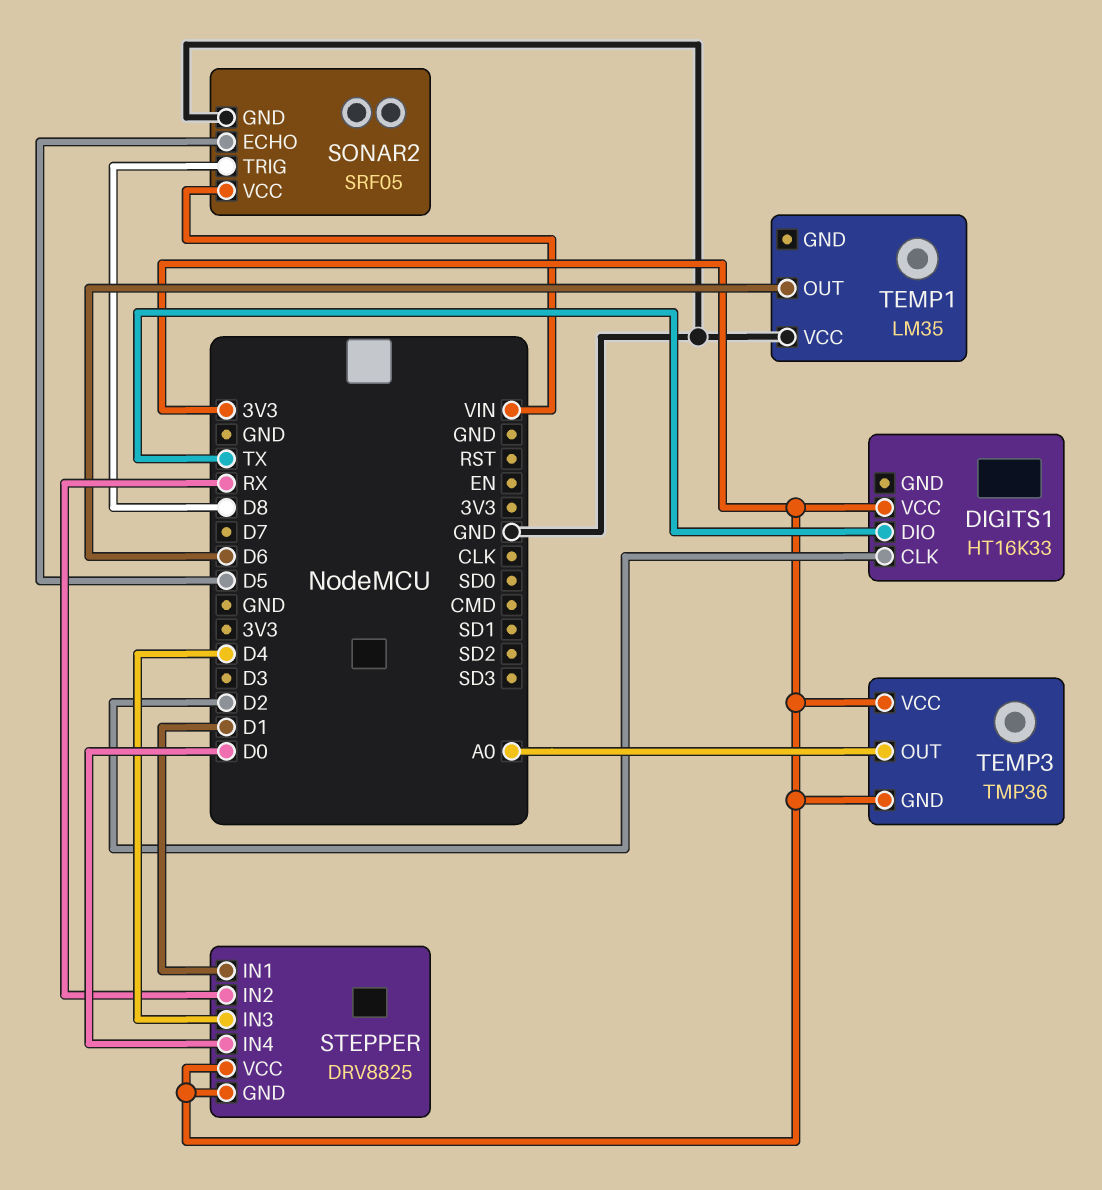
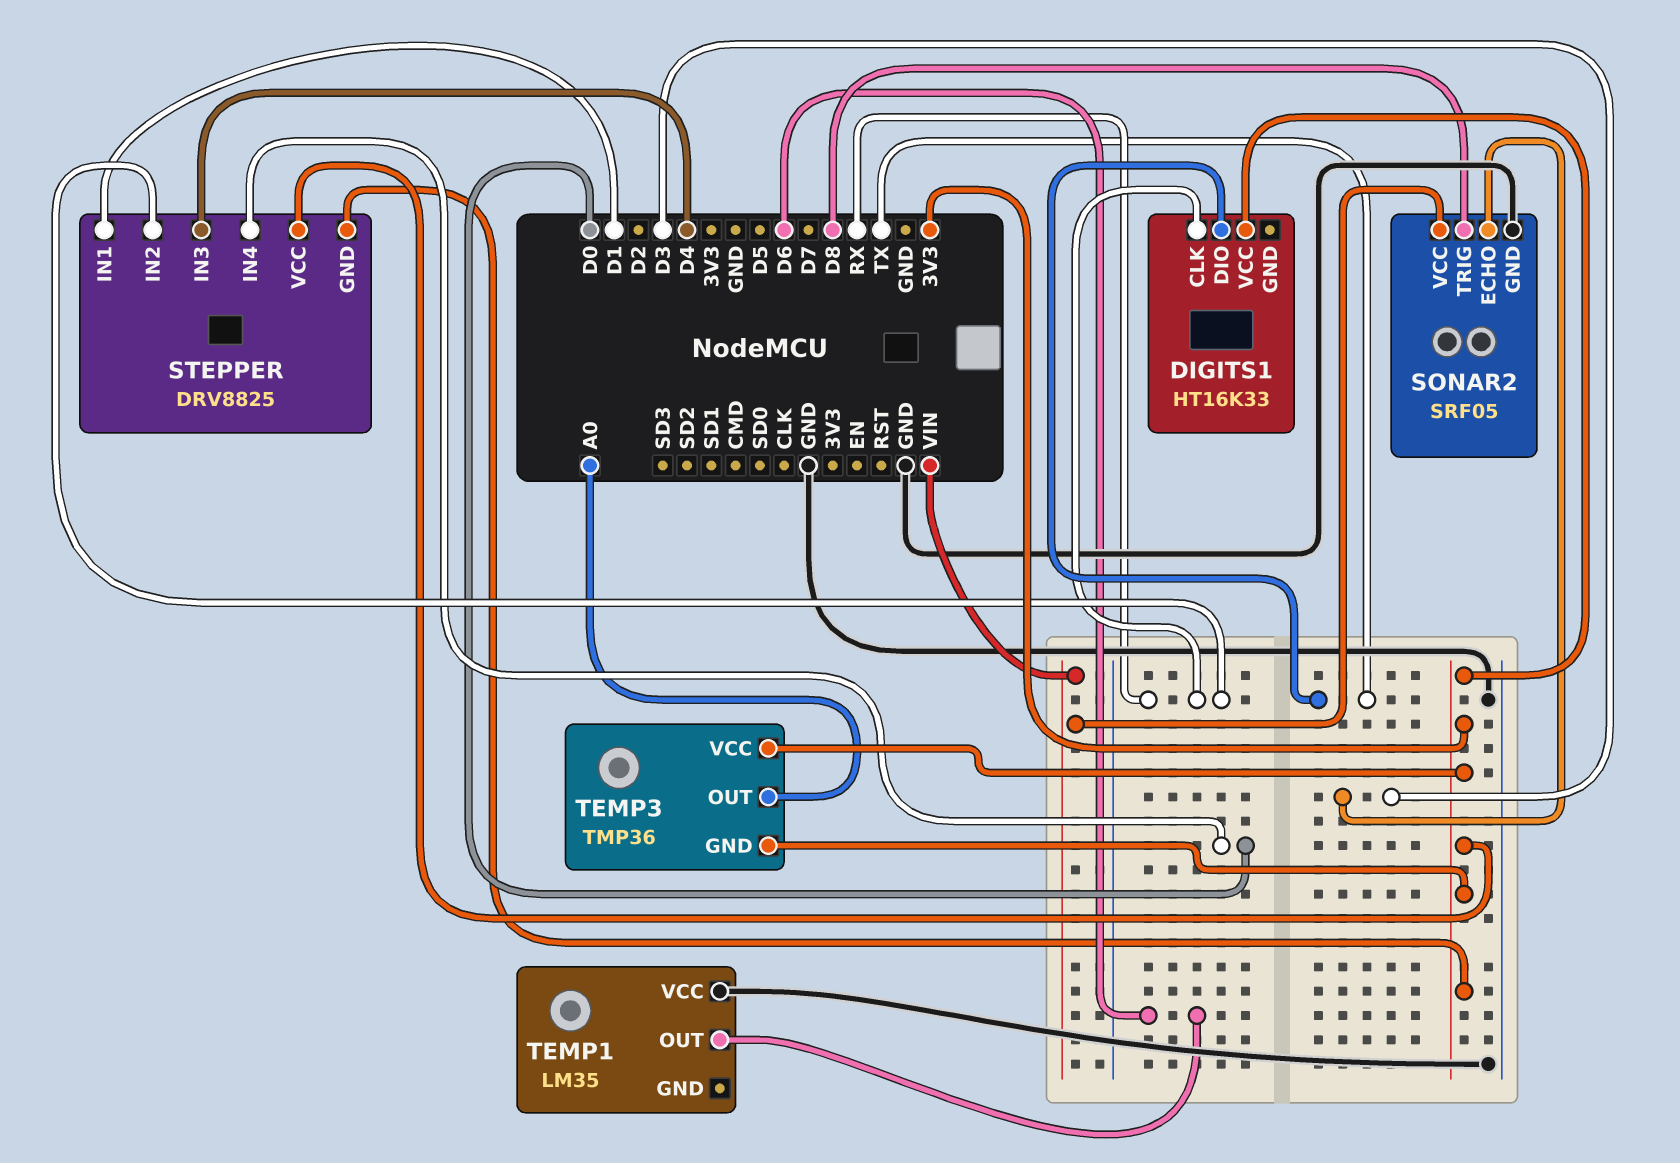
DIGITS1 pin CLK: D2 -> RX
SONAR2 pin ECHO: D5 -> D3

